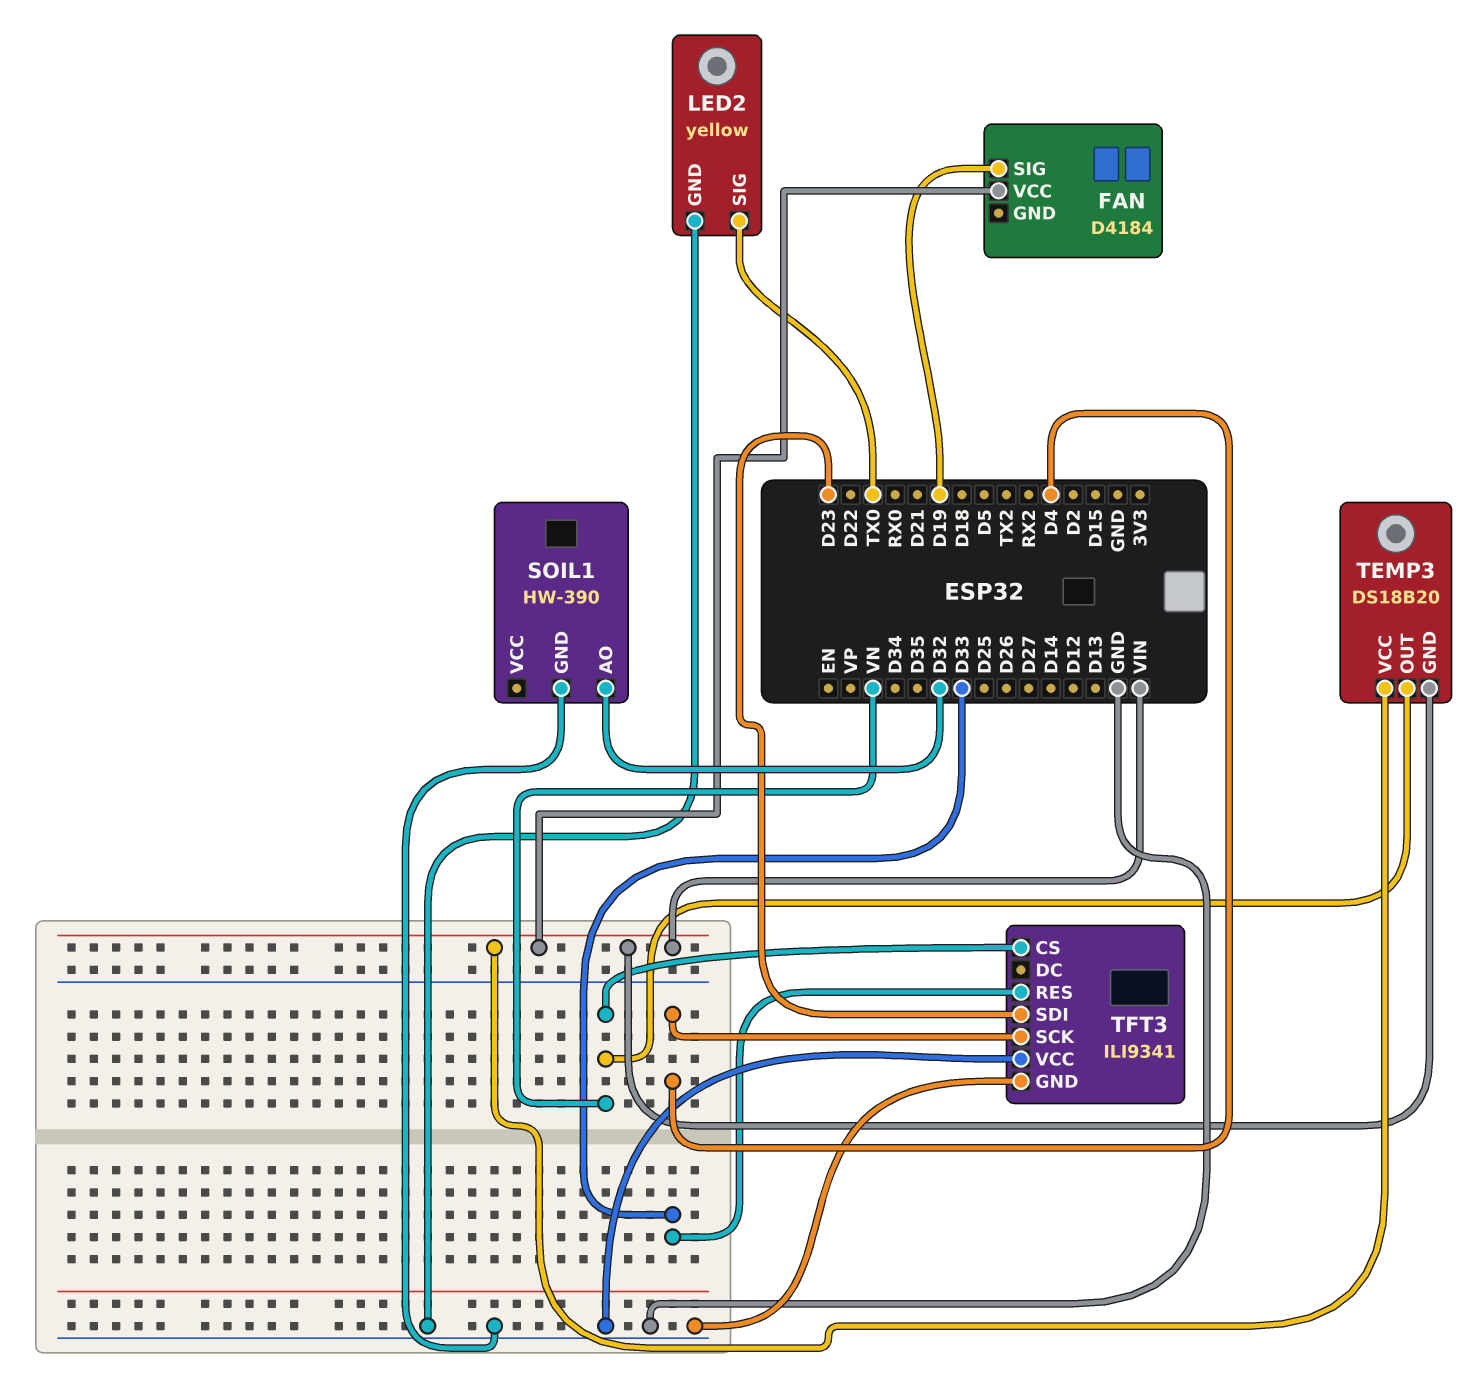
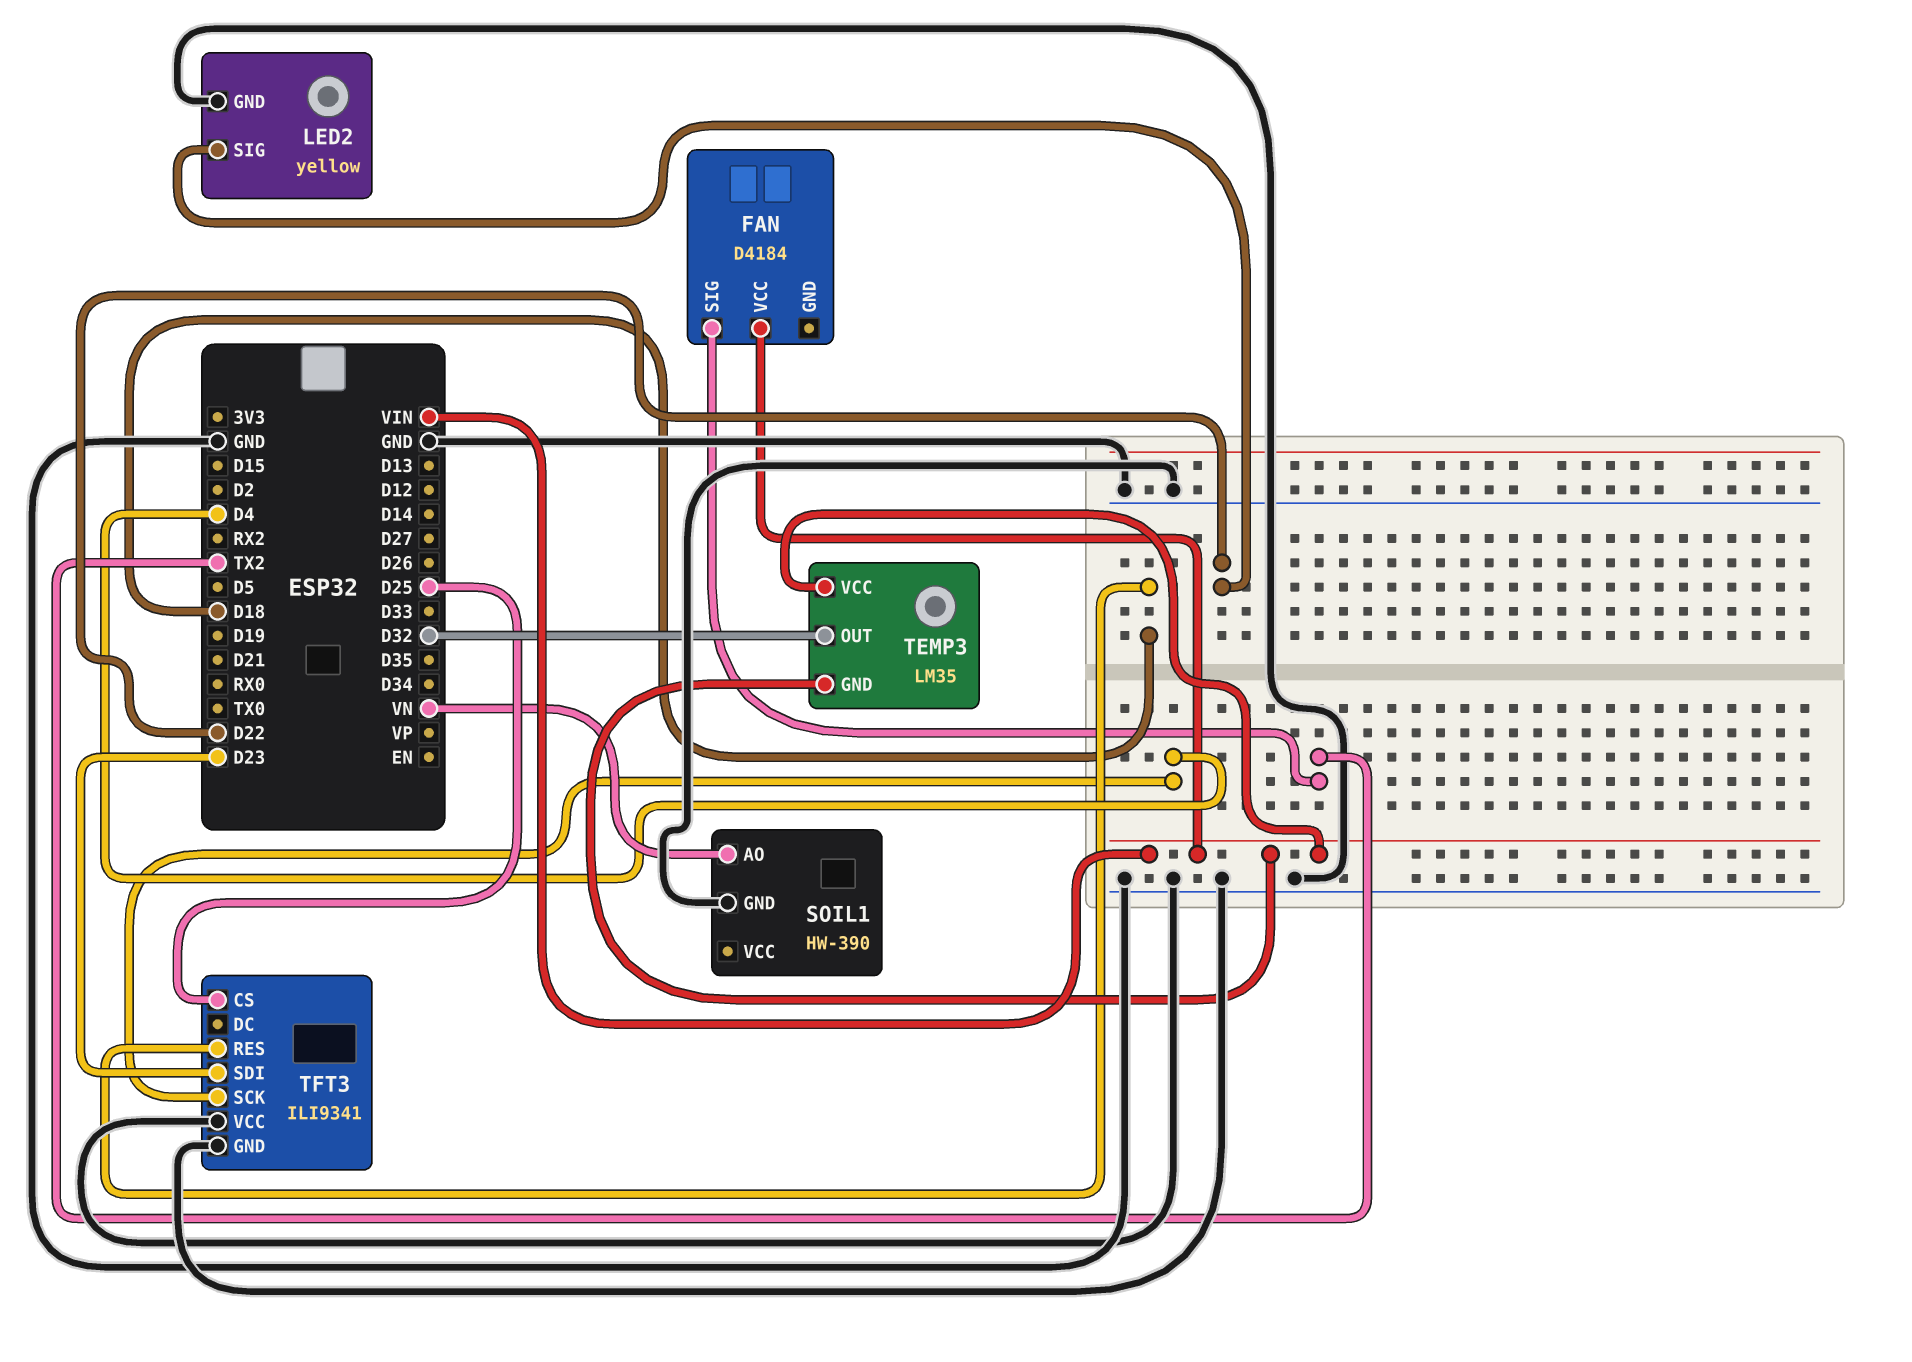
FAN pin SIG: D19 -> TX2
LED2 pin SIG: TX0 -> D22
SOIL1 pin AO: D32 -> VN
TEMP3: DS18B20 -> LM35
TEMP3 pin OUT: VN -> D32
TFT3 pin CS: VN -> D25
TFT3 pin RES: D33 -> D18

